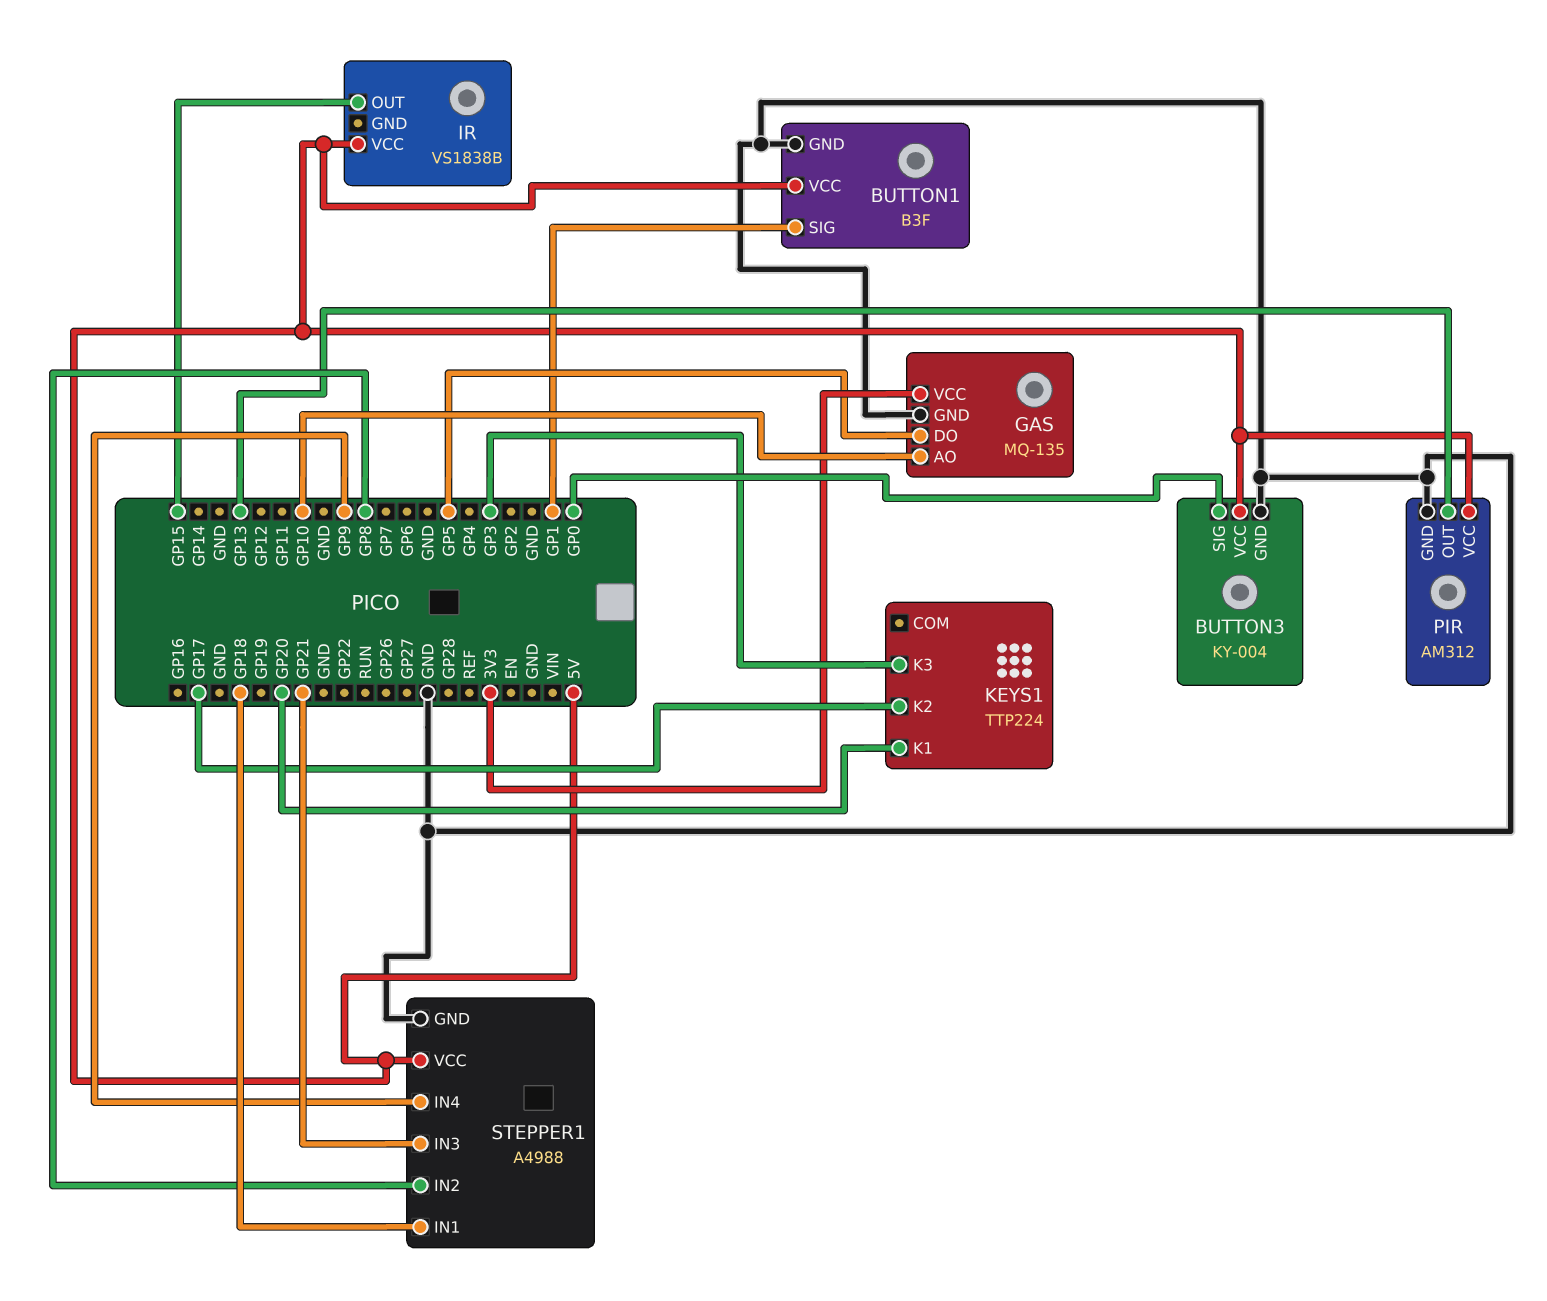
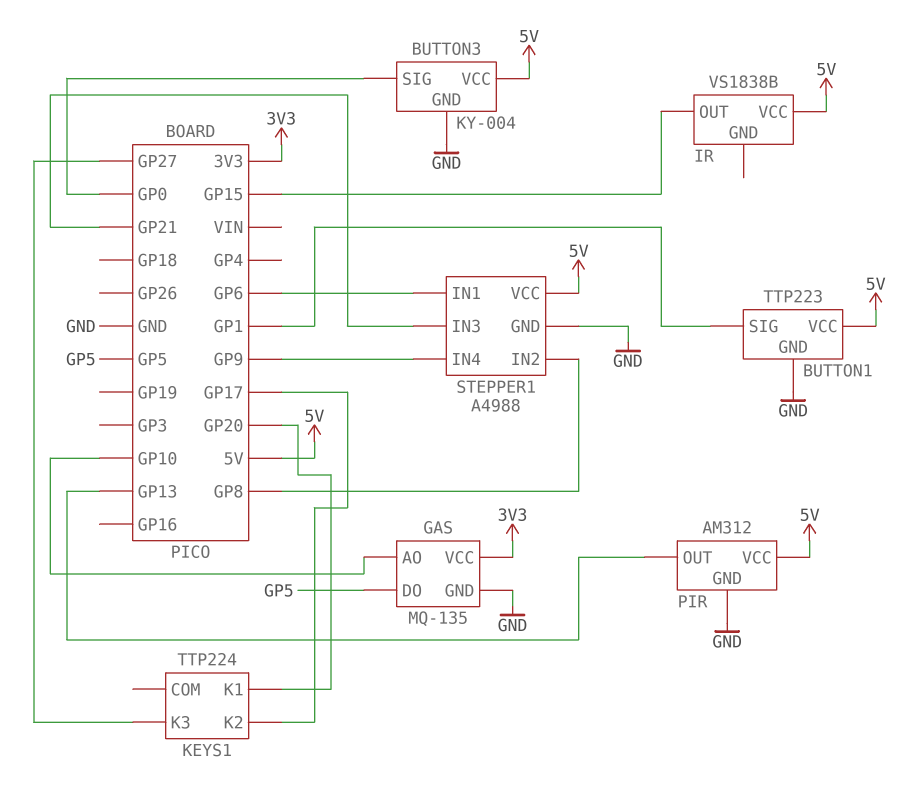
BUTTON1: B3F -> TTP223
KEYS1 pin K3: GP3 -> GP27
STEPPER1 pin IN1: GP18 -> GP6

